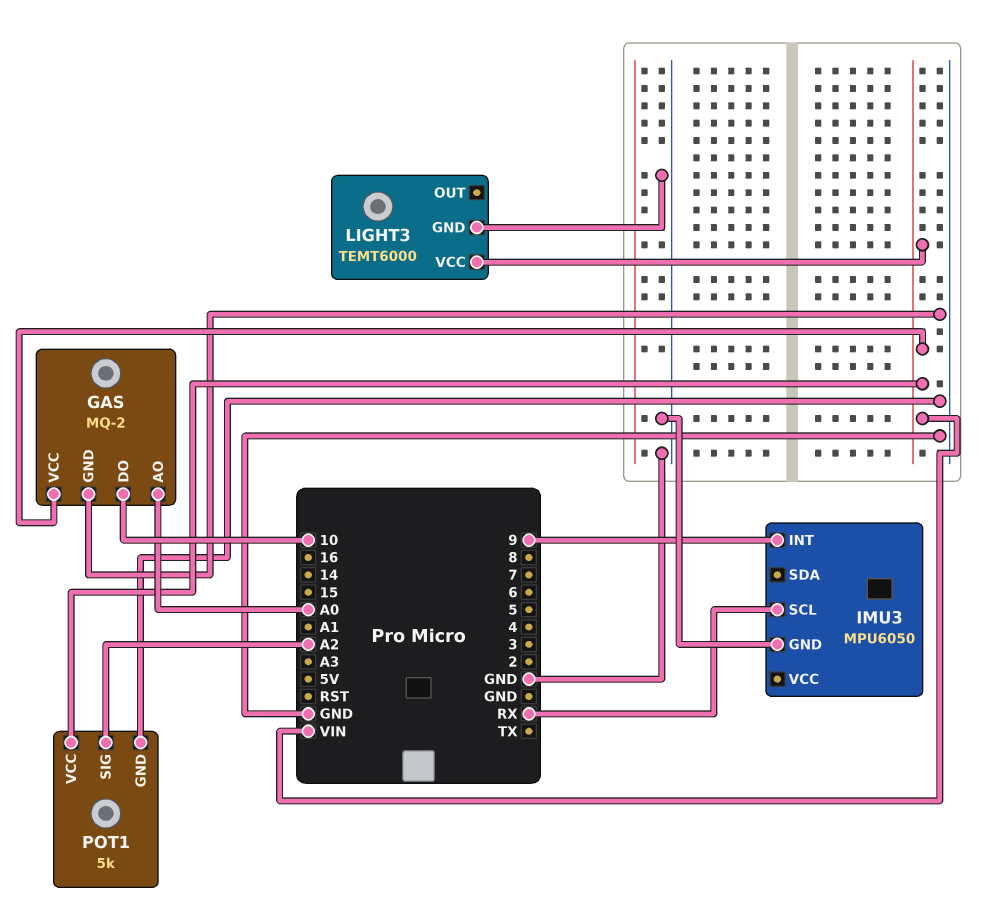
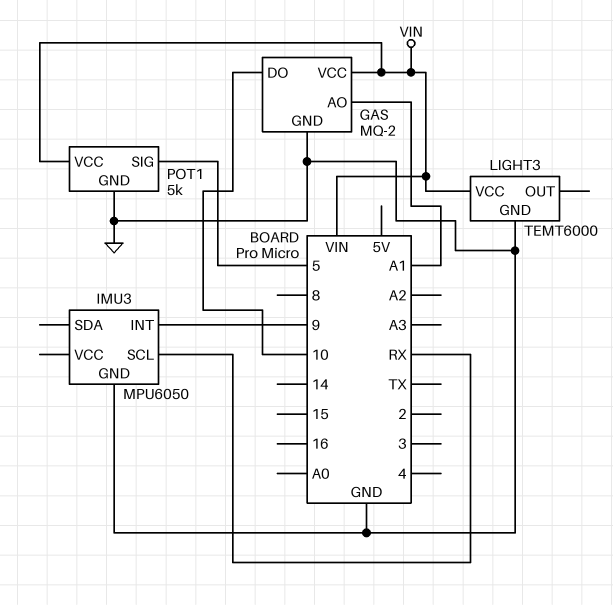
GAS pin AO: A0 -> A1
POT1 pin SIG: A2 -> 5

